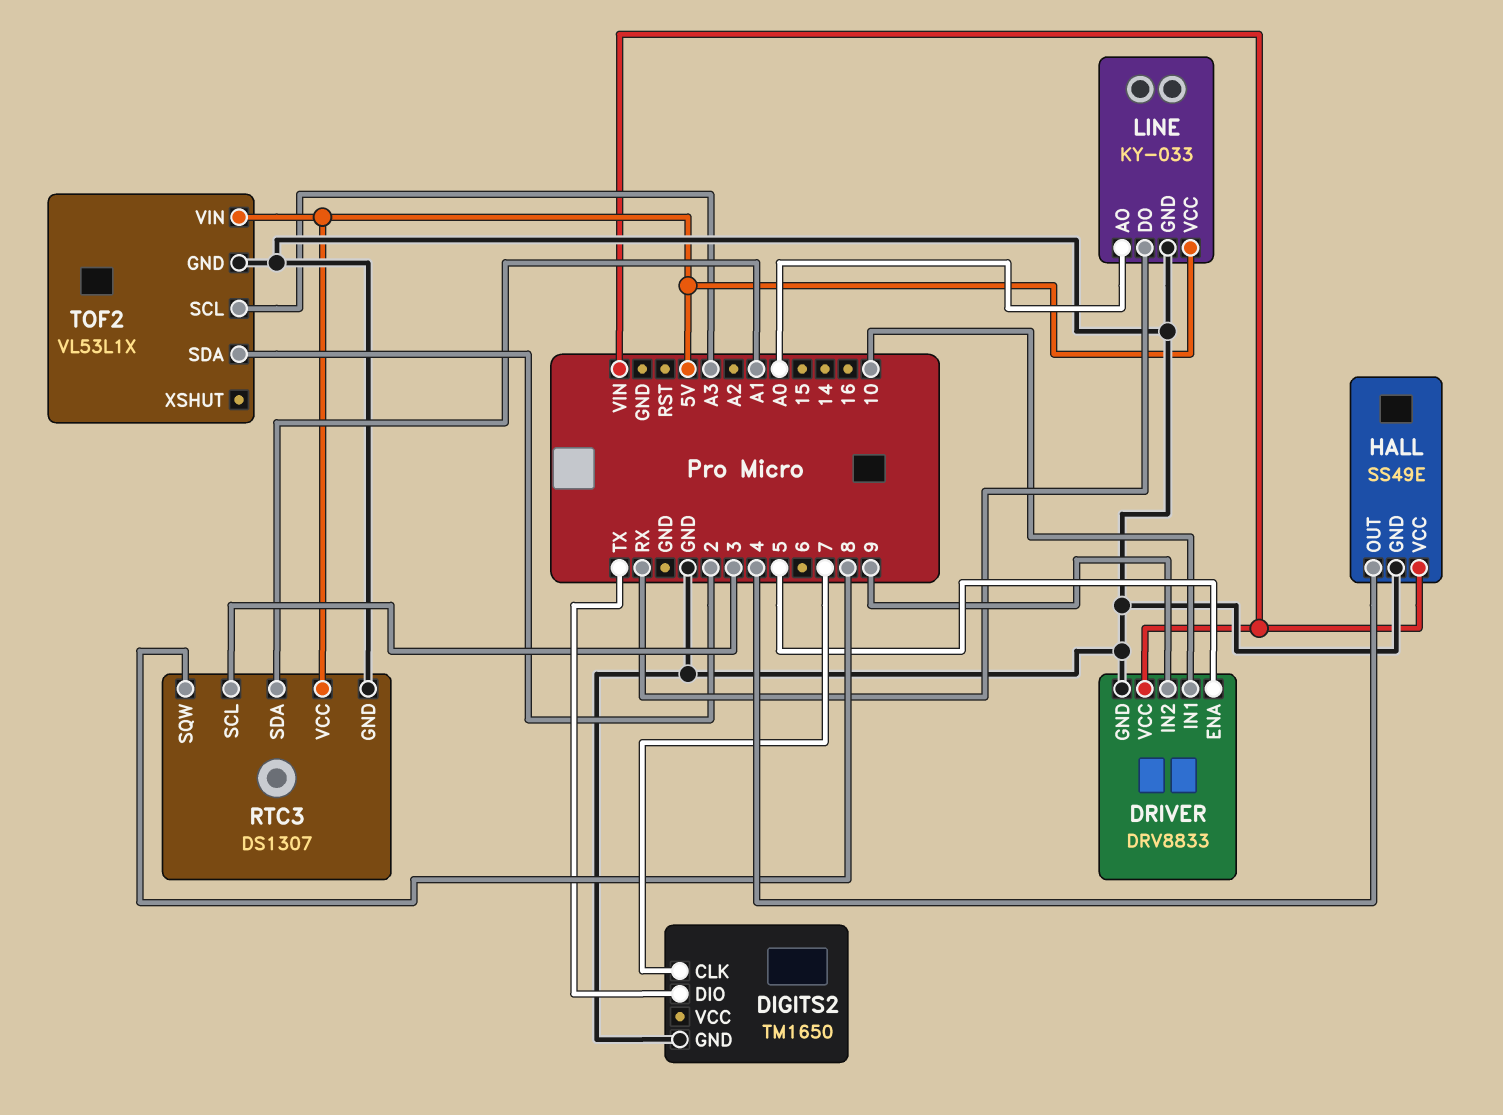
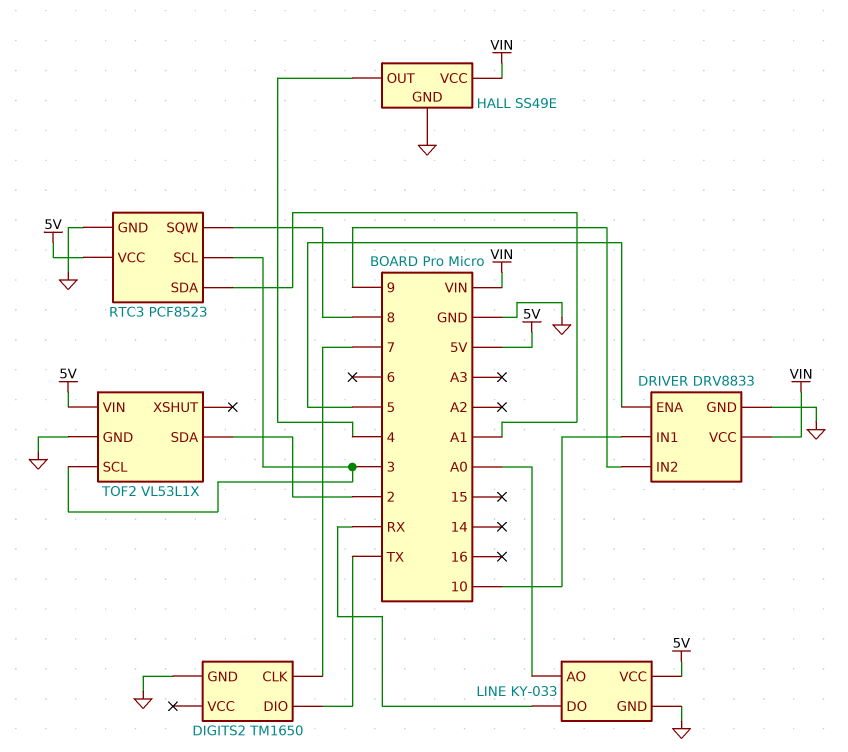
RTC3: DS1307 -> PCF8523
TOF2 pin SCL: A3 -> 3

